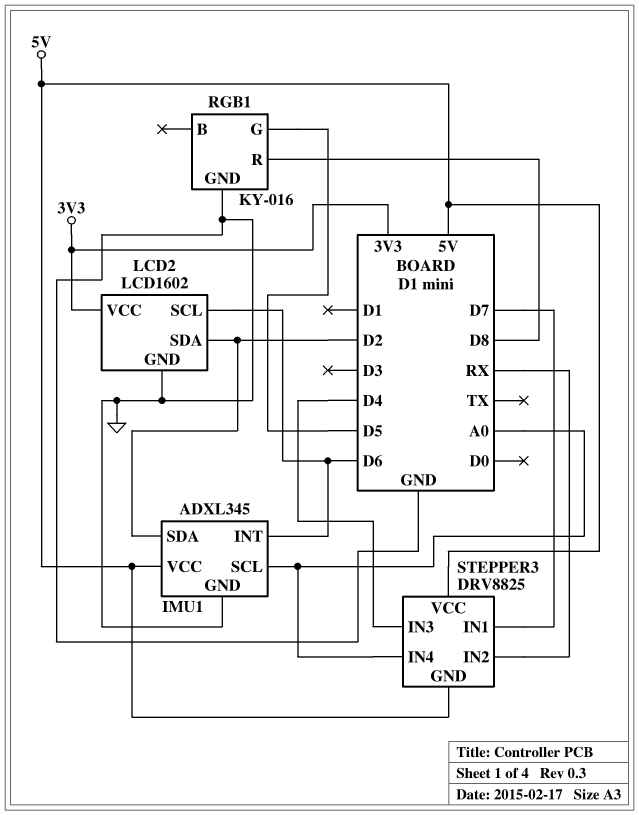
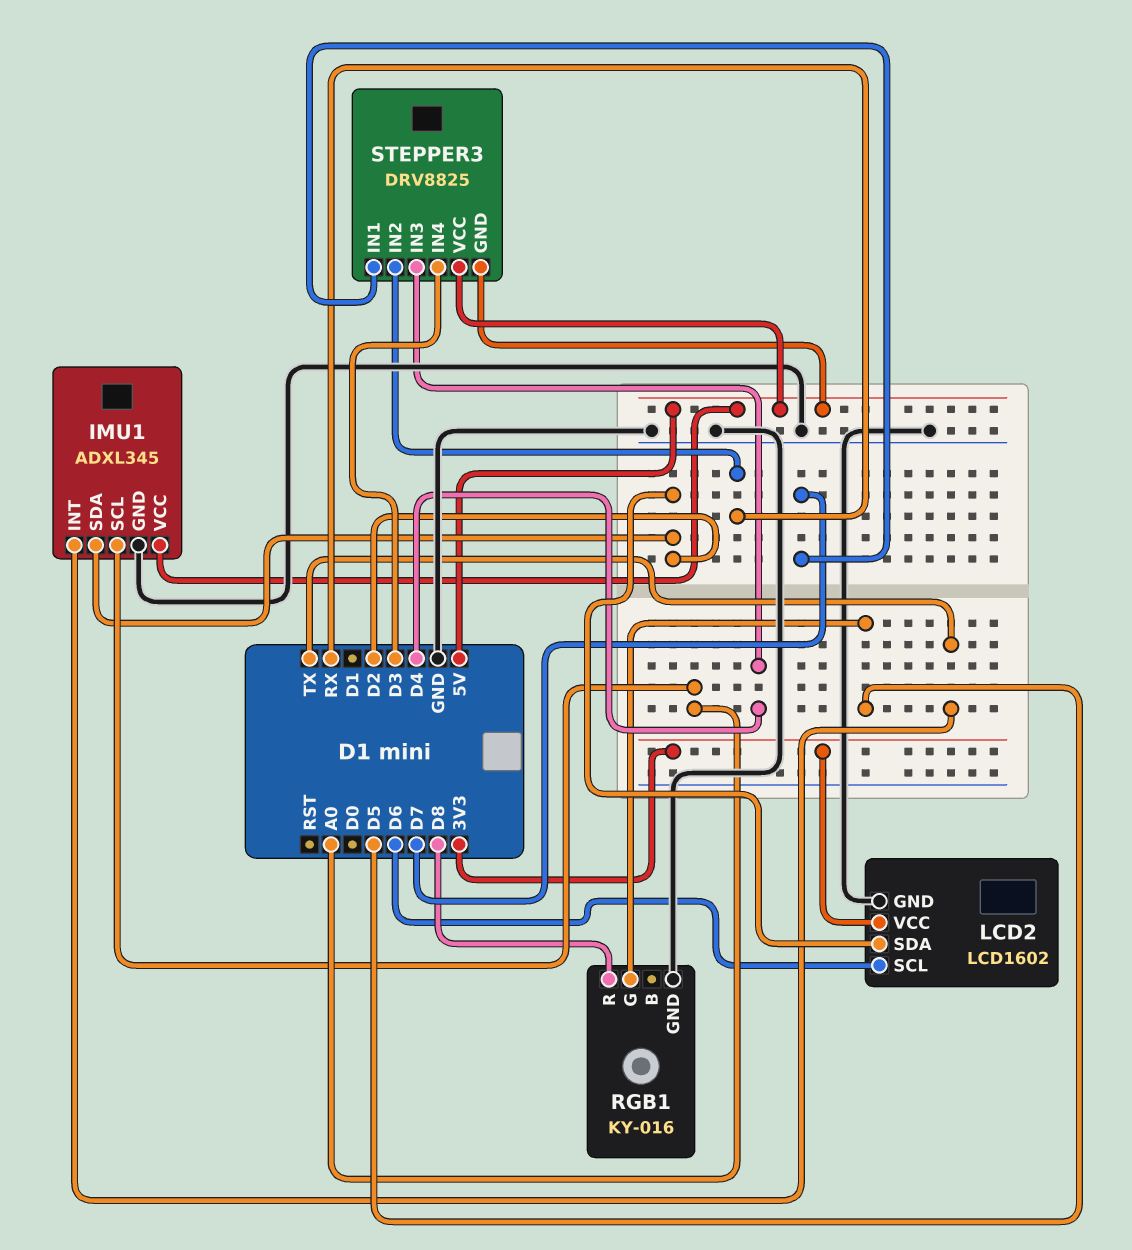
IMU1 pin INT: D6 -> TX
STEPPER3 pin IN4: A0 -> D3

